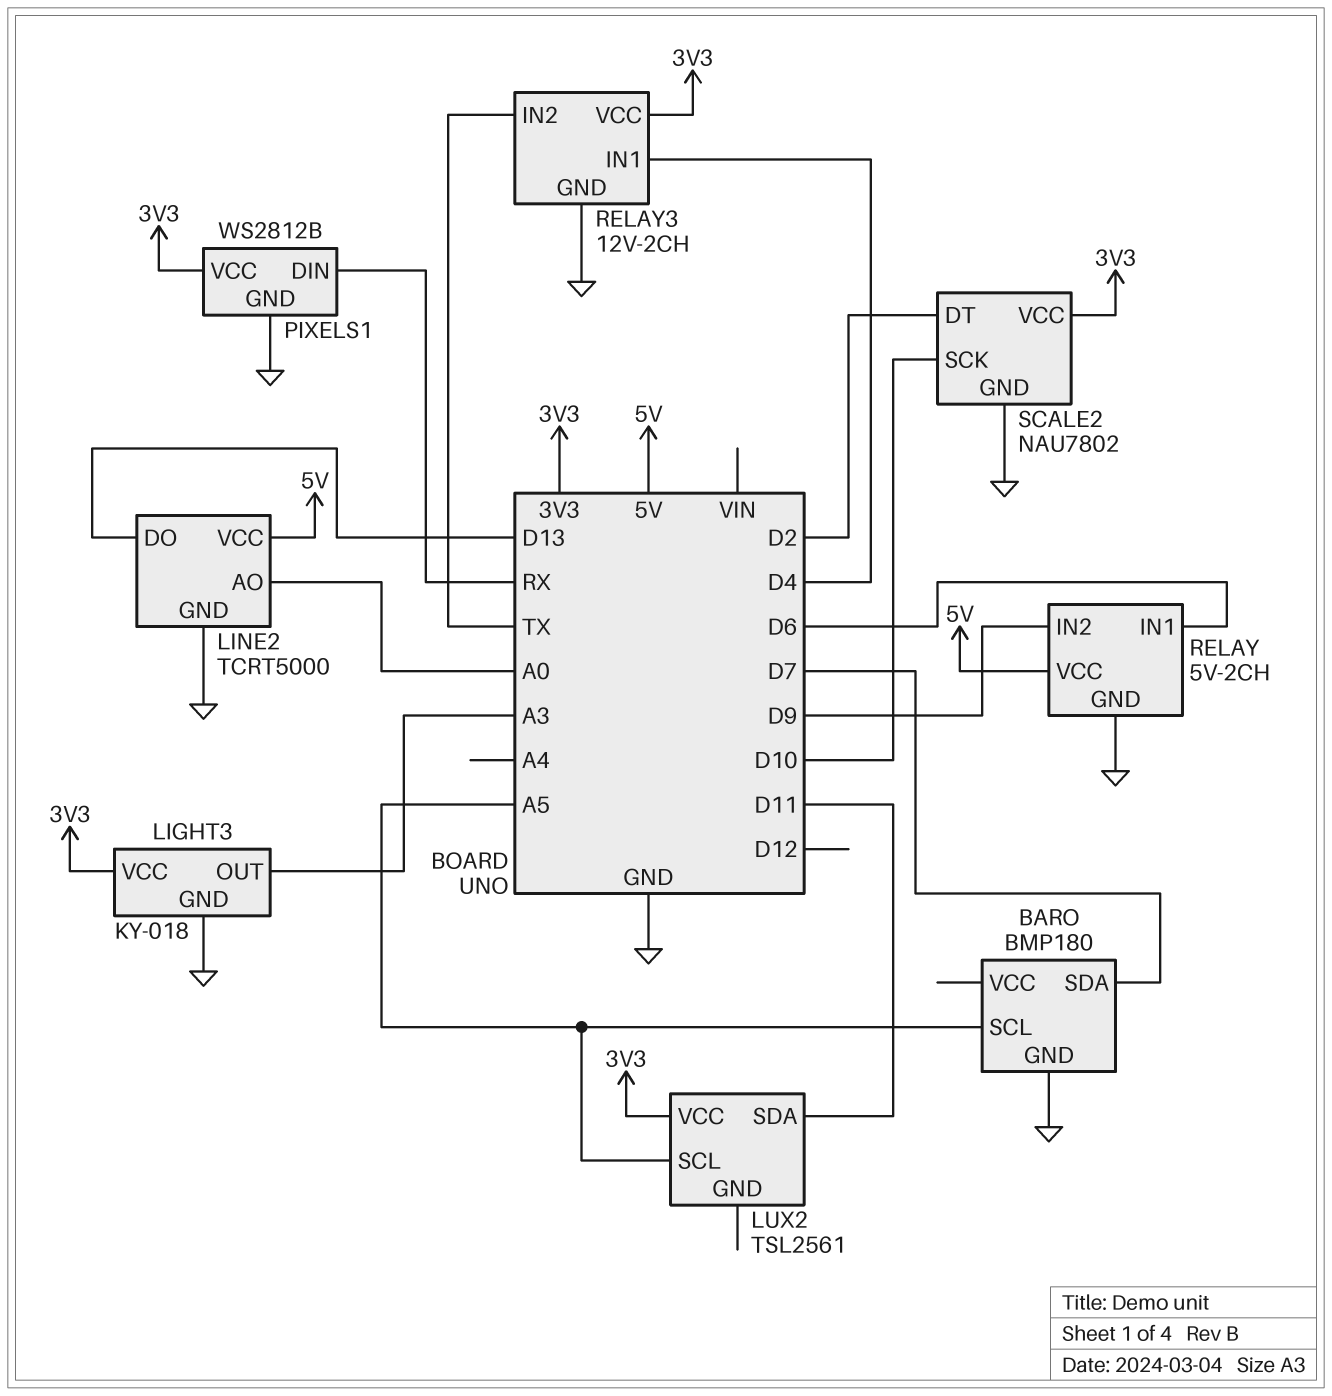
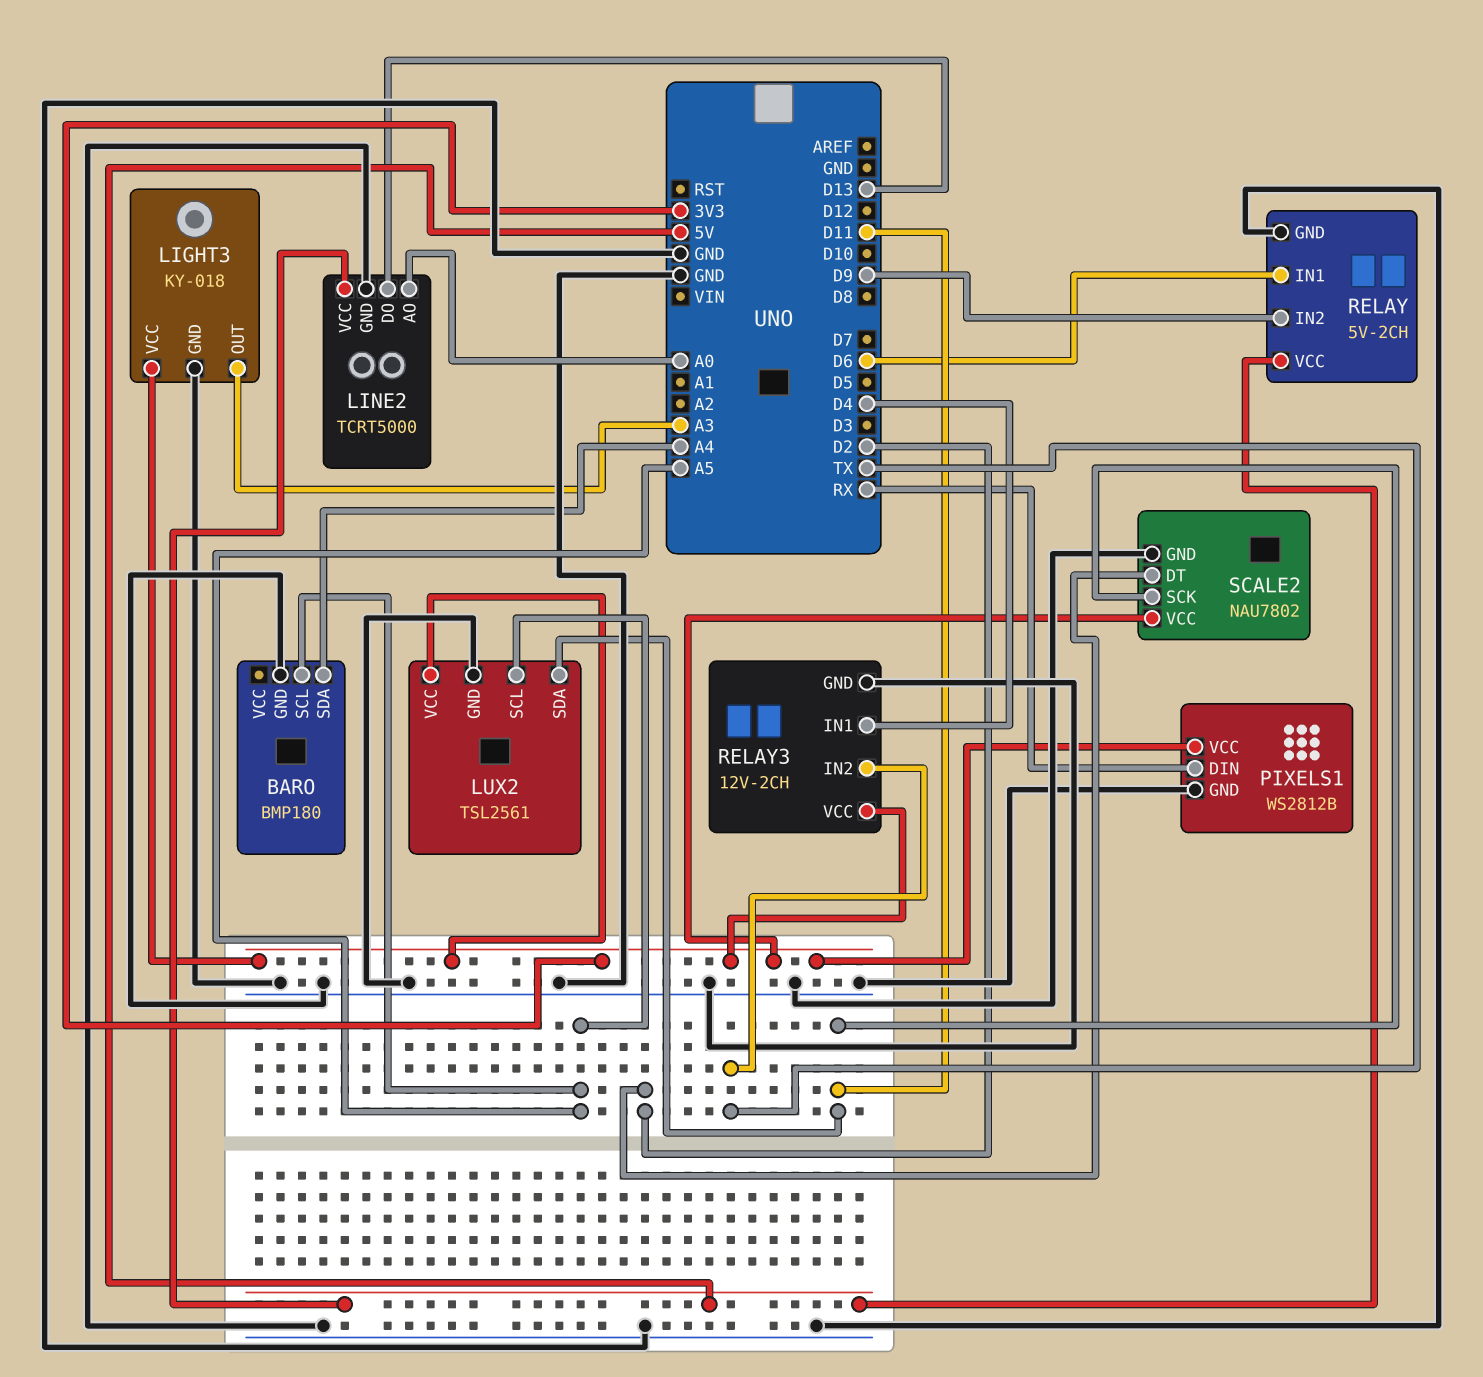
BARO pin SDA: D7 -> A4
LUX2 pin GND: none -> GND
SCALE2 pin SCK: D10 -> D11

